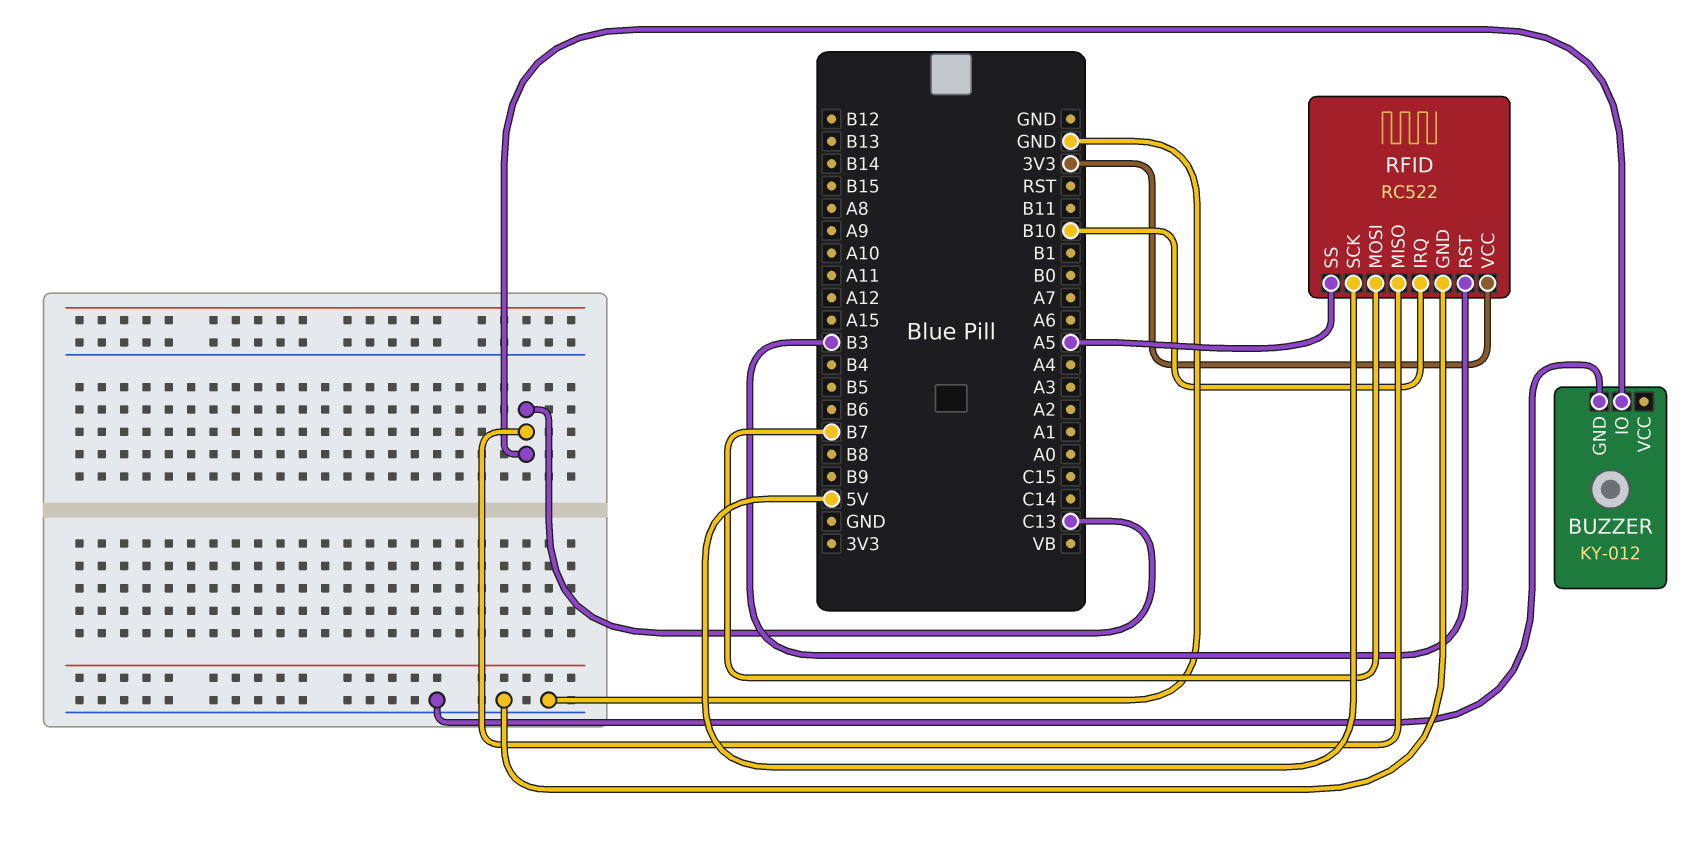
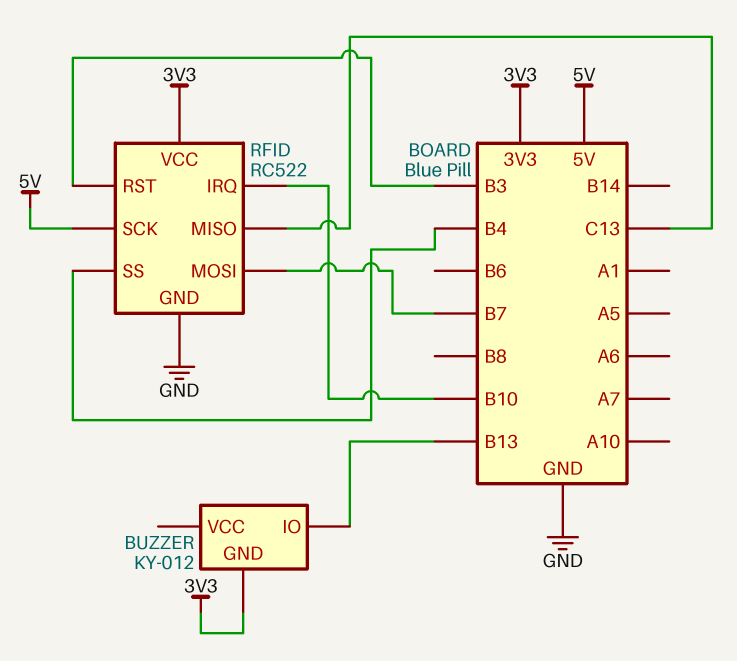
BUZZER pin GND: GND -> 3V3
BUZZER pin IO: C13 -> B13
RFID pin SS: A5 -> B4

